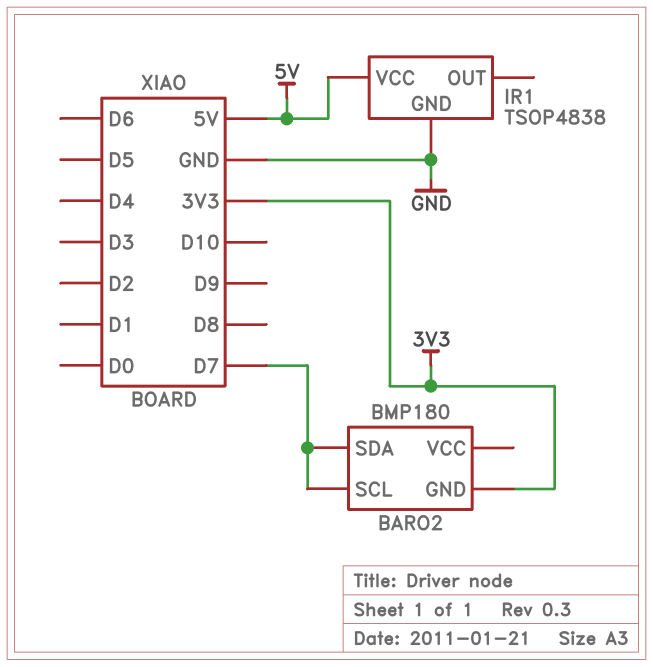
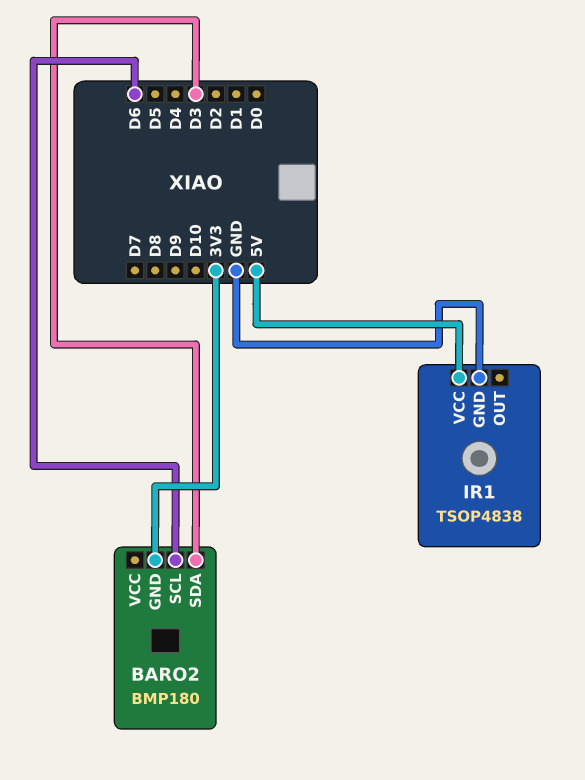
BARO2 pin SCL: D7 -> D6
BARO2 pin SDA: D7 -> D3

